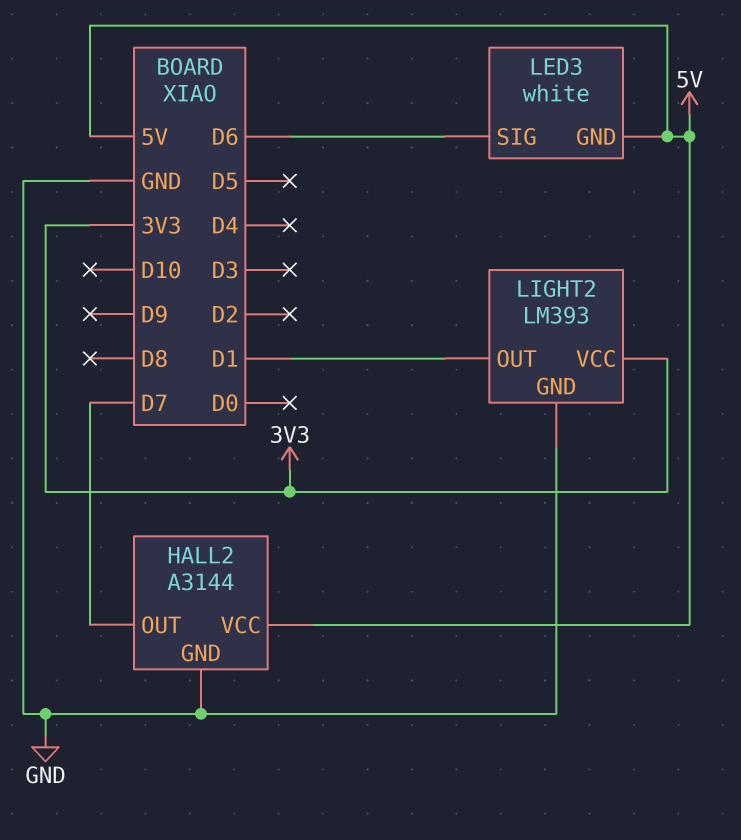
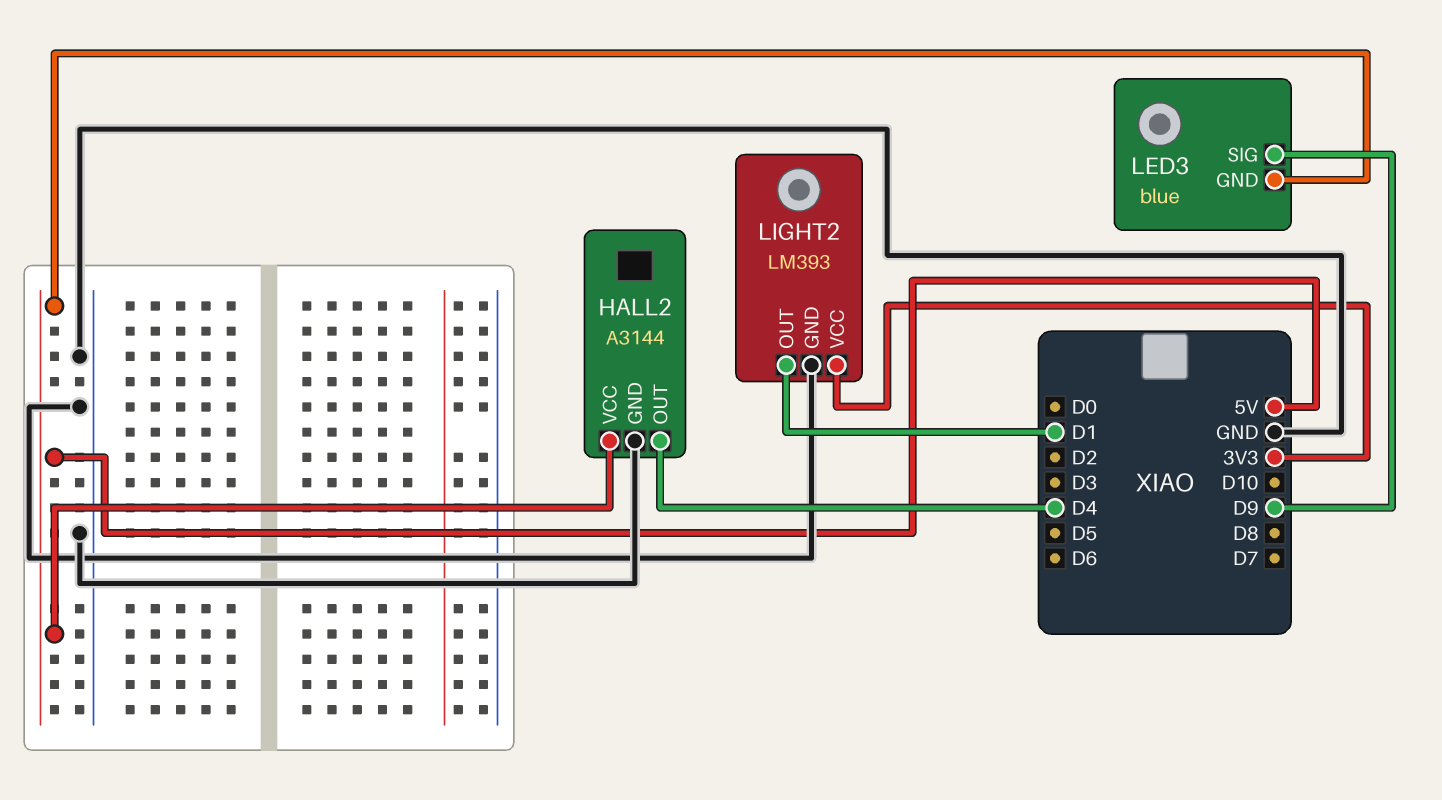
HALL2 pin OUT: D7 -> D4
LED3: white -> blue
LED3 pin SIG: D6 -> D9

